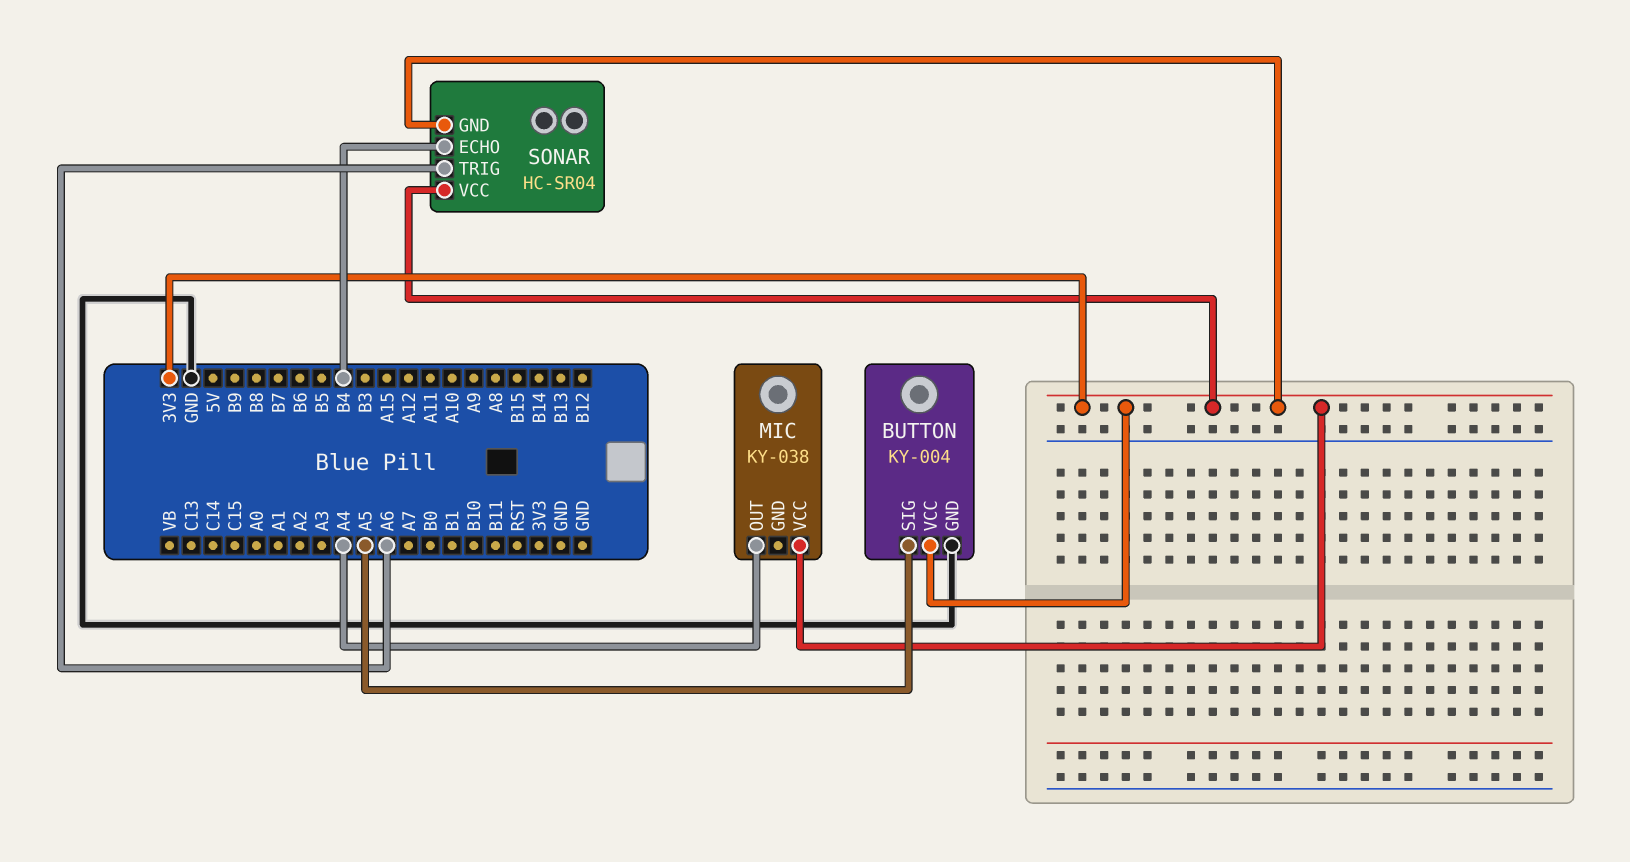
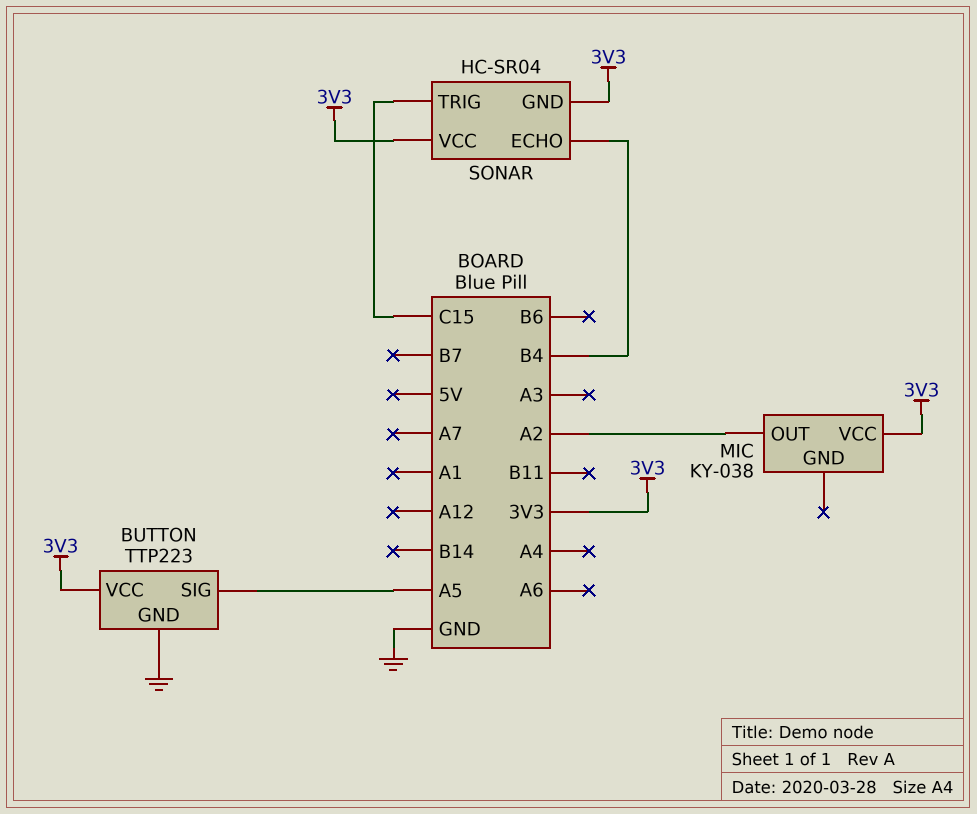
BUTTON: KY-004 -> TTP223
MIC pin OUT: A4 -> A2
SONAR pin TRIG: A6 -> C15

